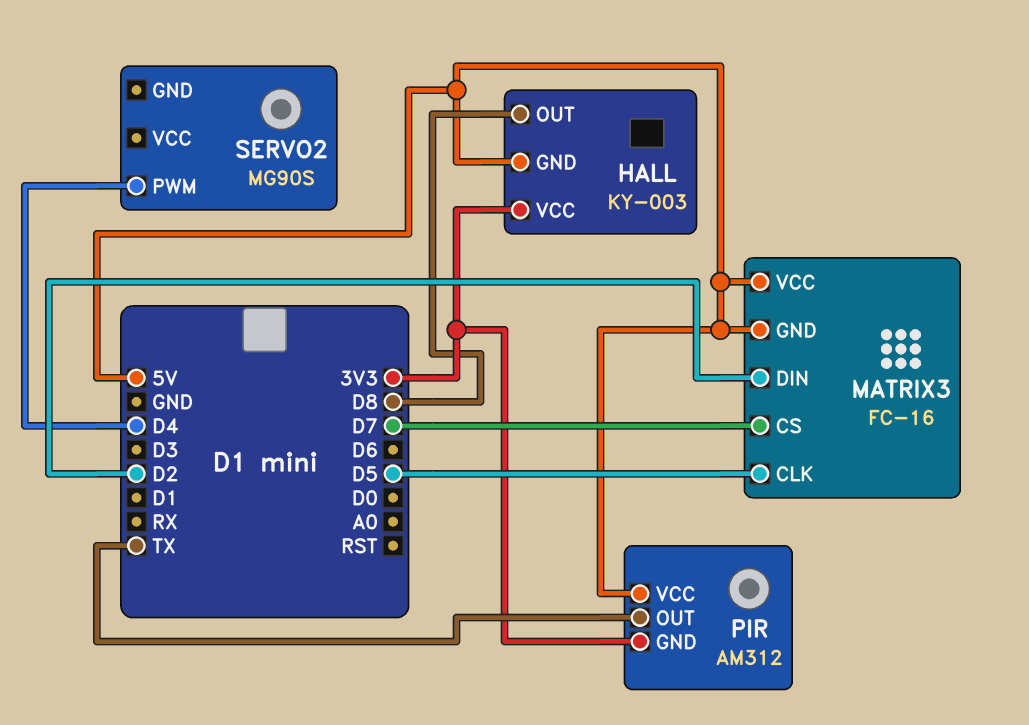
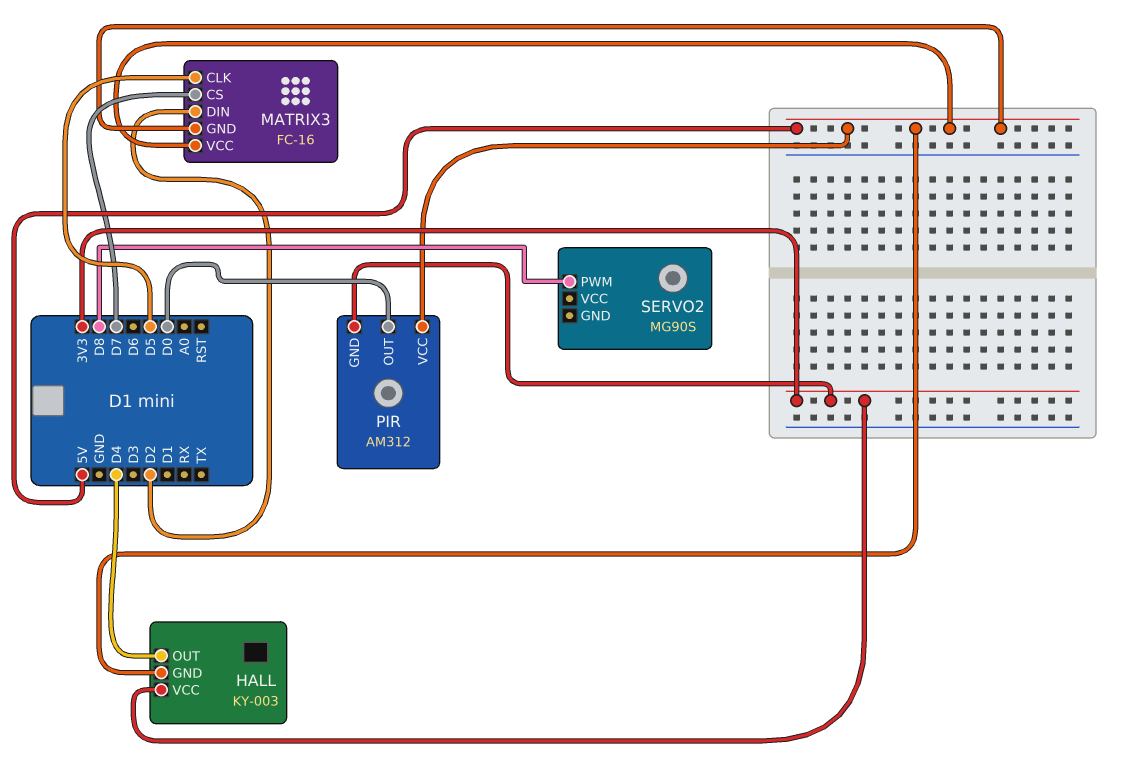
HALL pin OUT: D8 -> D4
PIR pin OUT: TX -> D0
SERVO2 pin PWM: D4 -> D8

